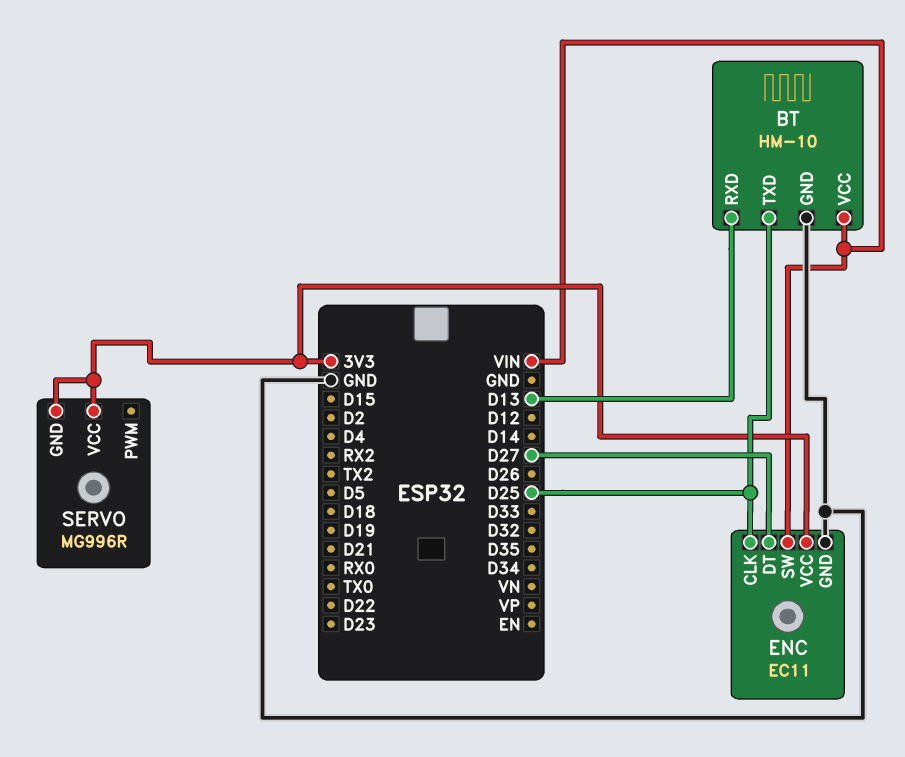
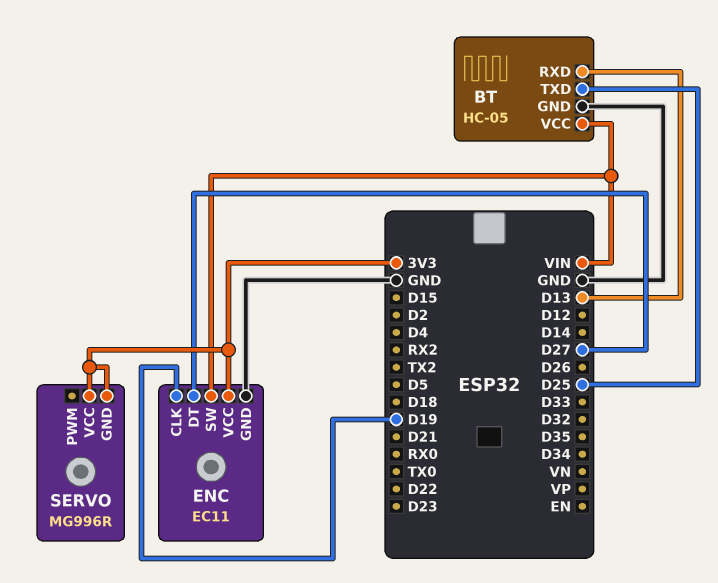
BT: HM-10 -> HC-05
ENC pin CLK: D25 -> D19

